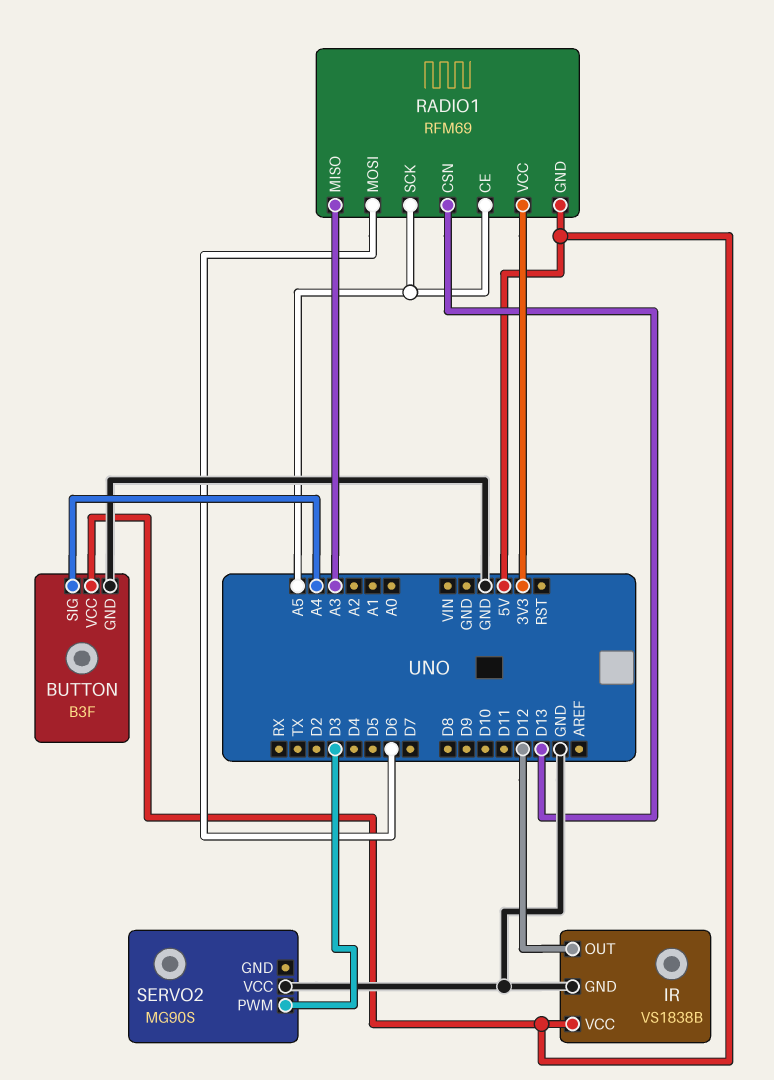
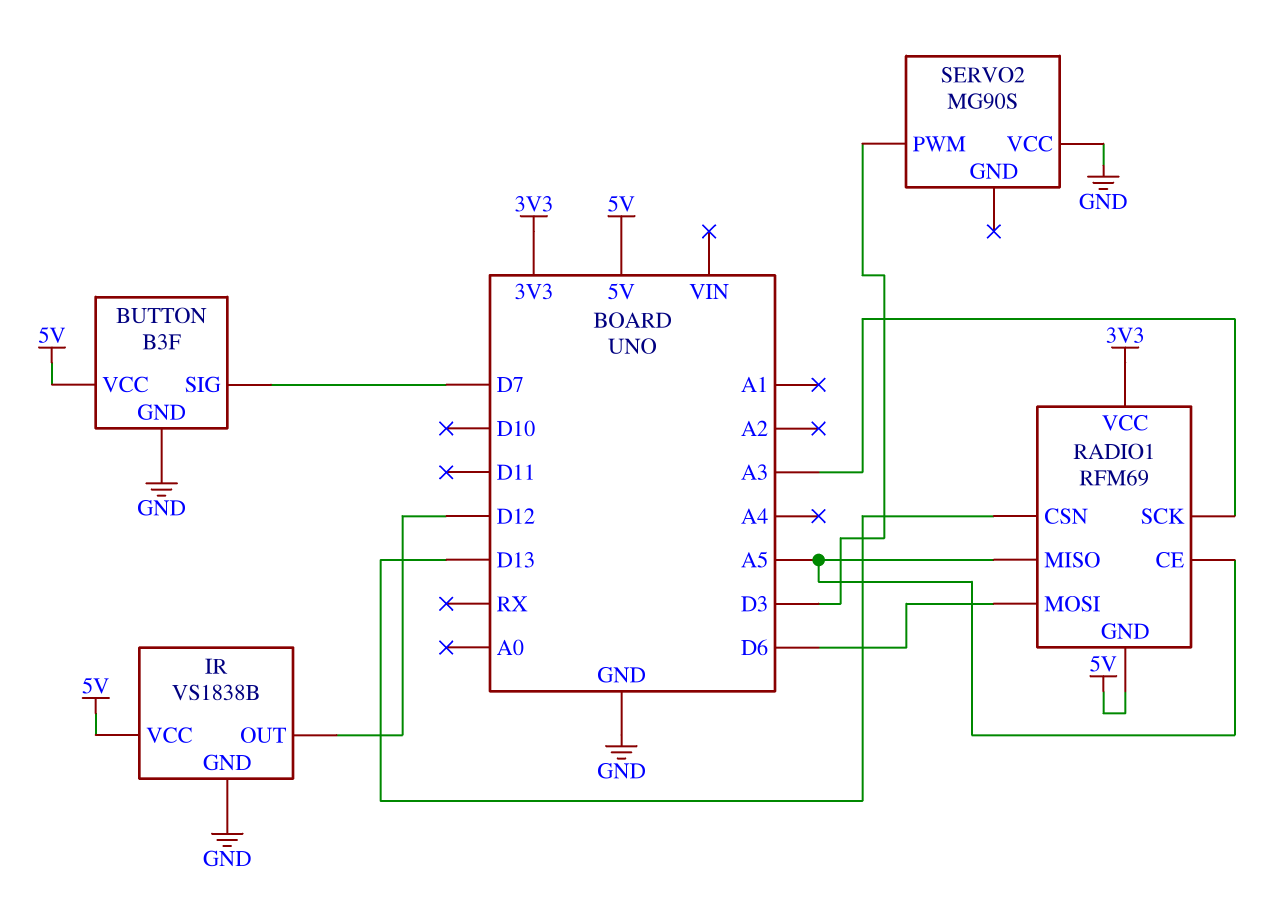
BUTTON pin SIG: A4 -> D7
RADIO1 pin MISO: A3 -> A5
RADIO1 pin SCK: A5 -> A3

